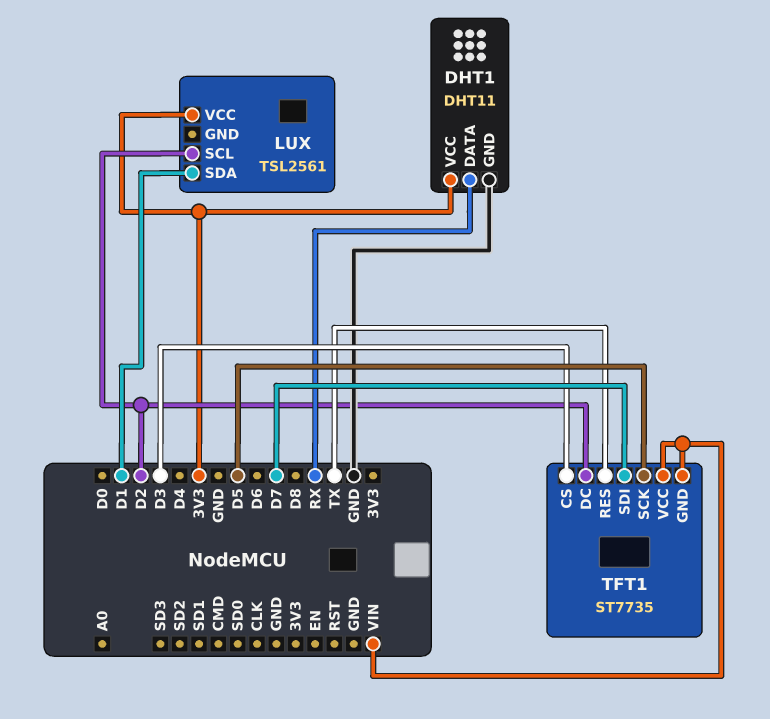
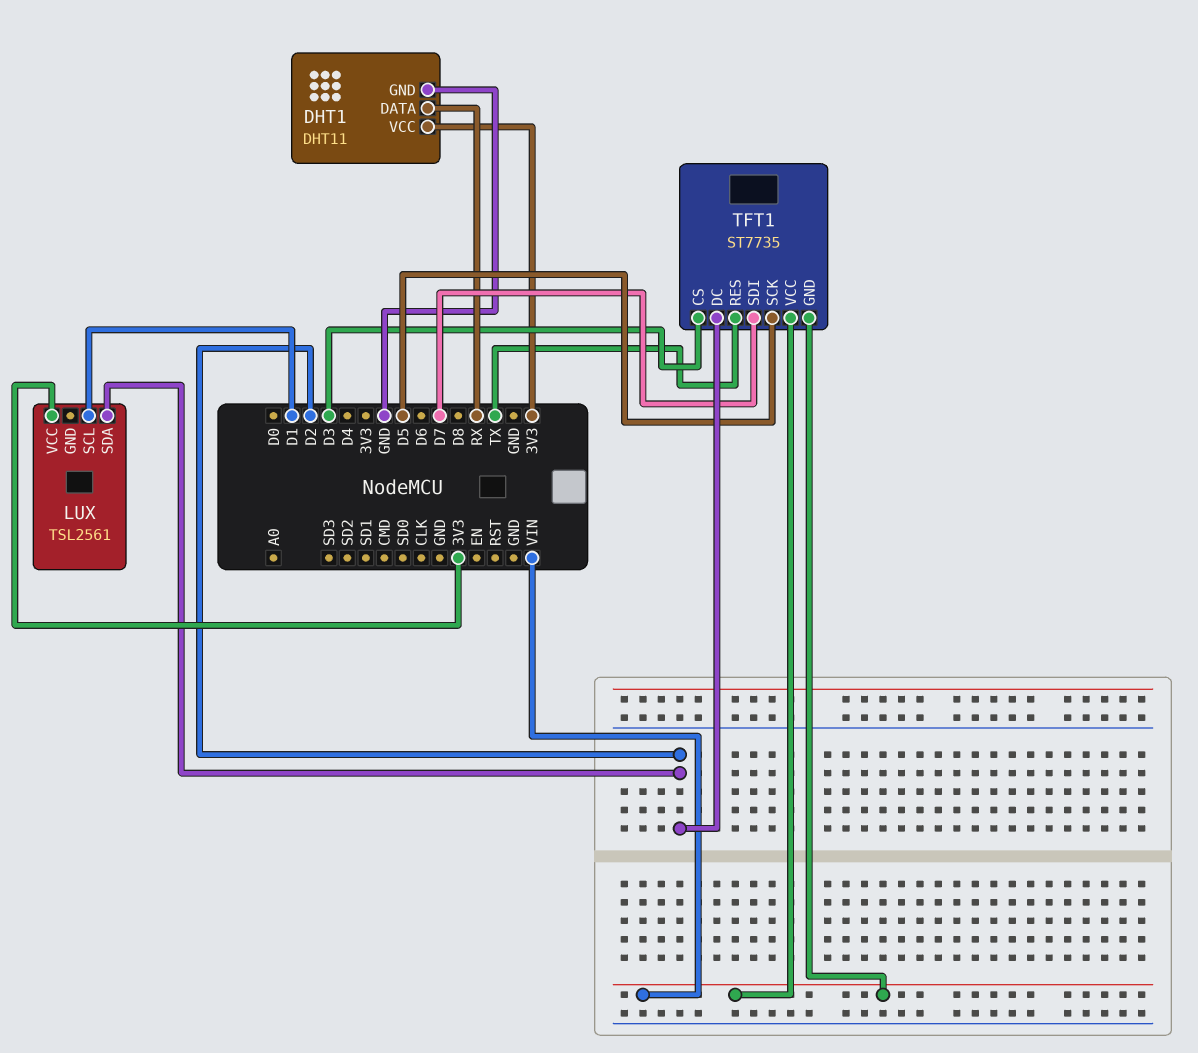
LUX pin SCL: D2 -> D1
LUX pin SDA: D1 -> D2

